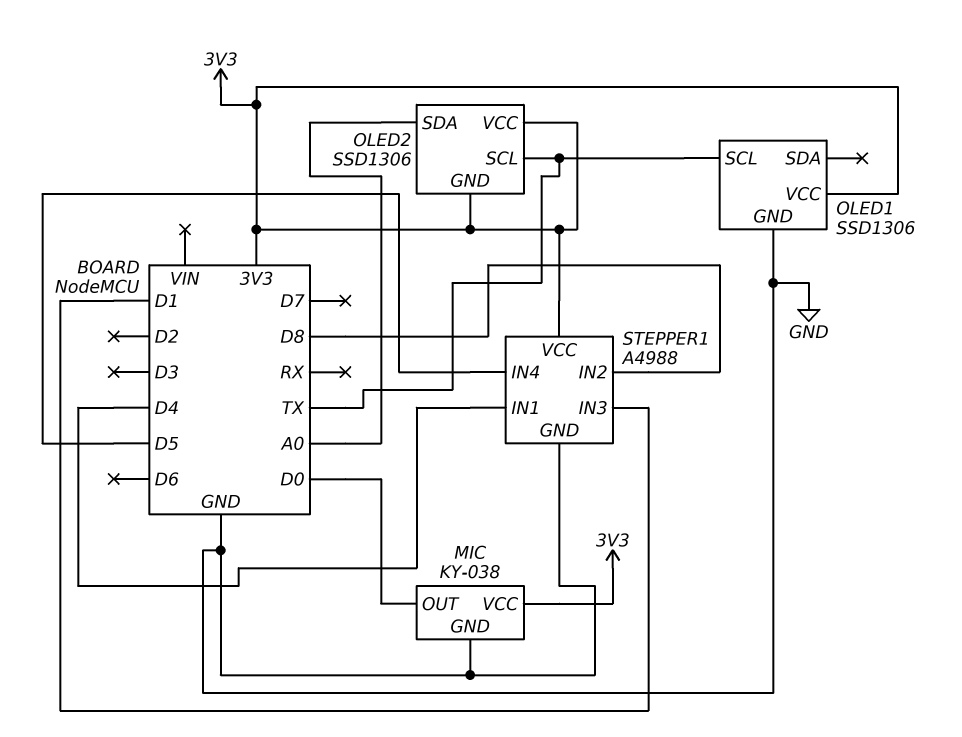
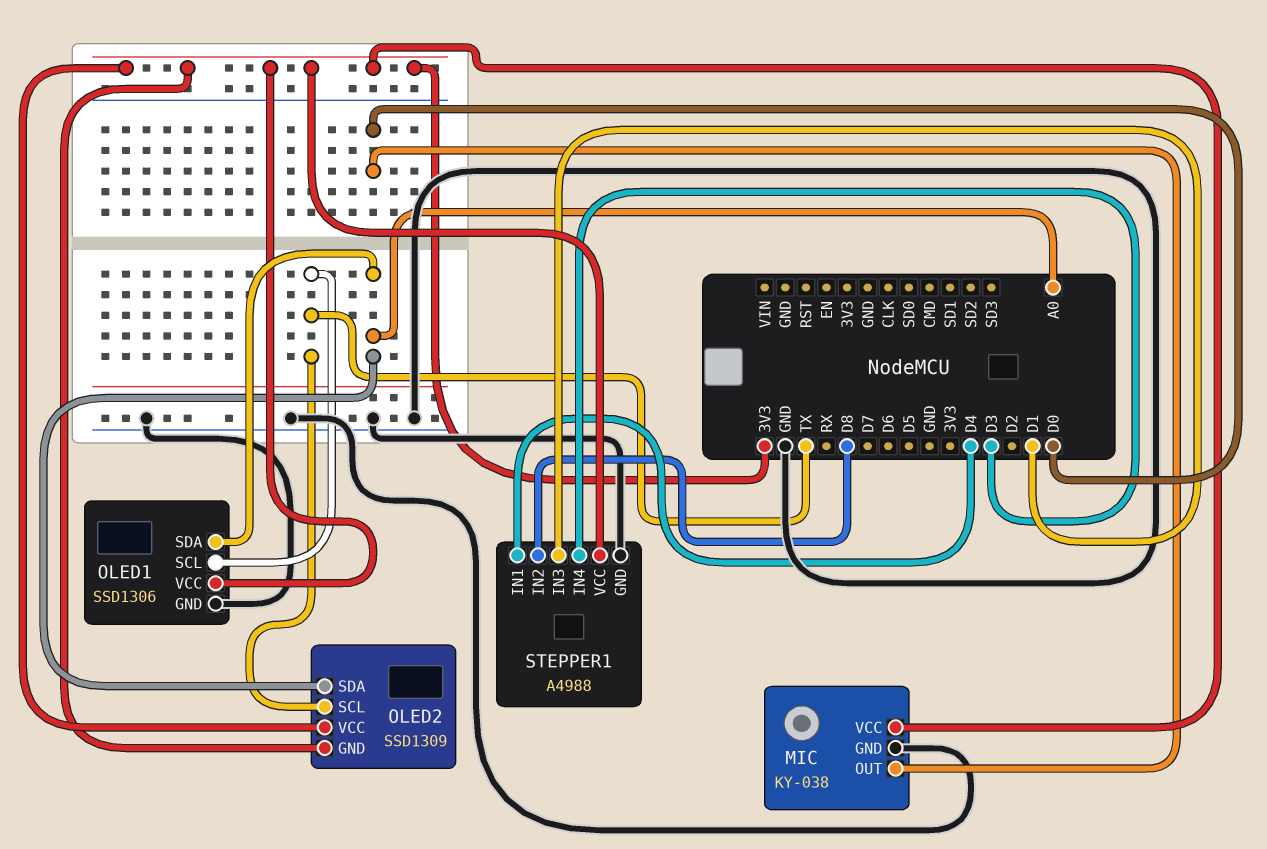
OLED1 pin SDA: none -> A0
OLED2: SSD1306 -> SSD1309
STEPPER1 pin IN4: D5 -> D3

